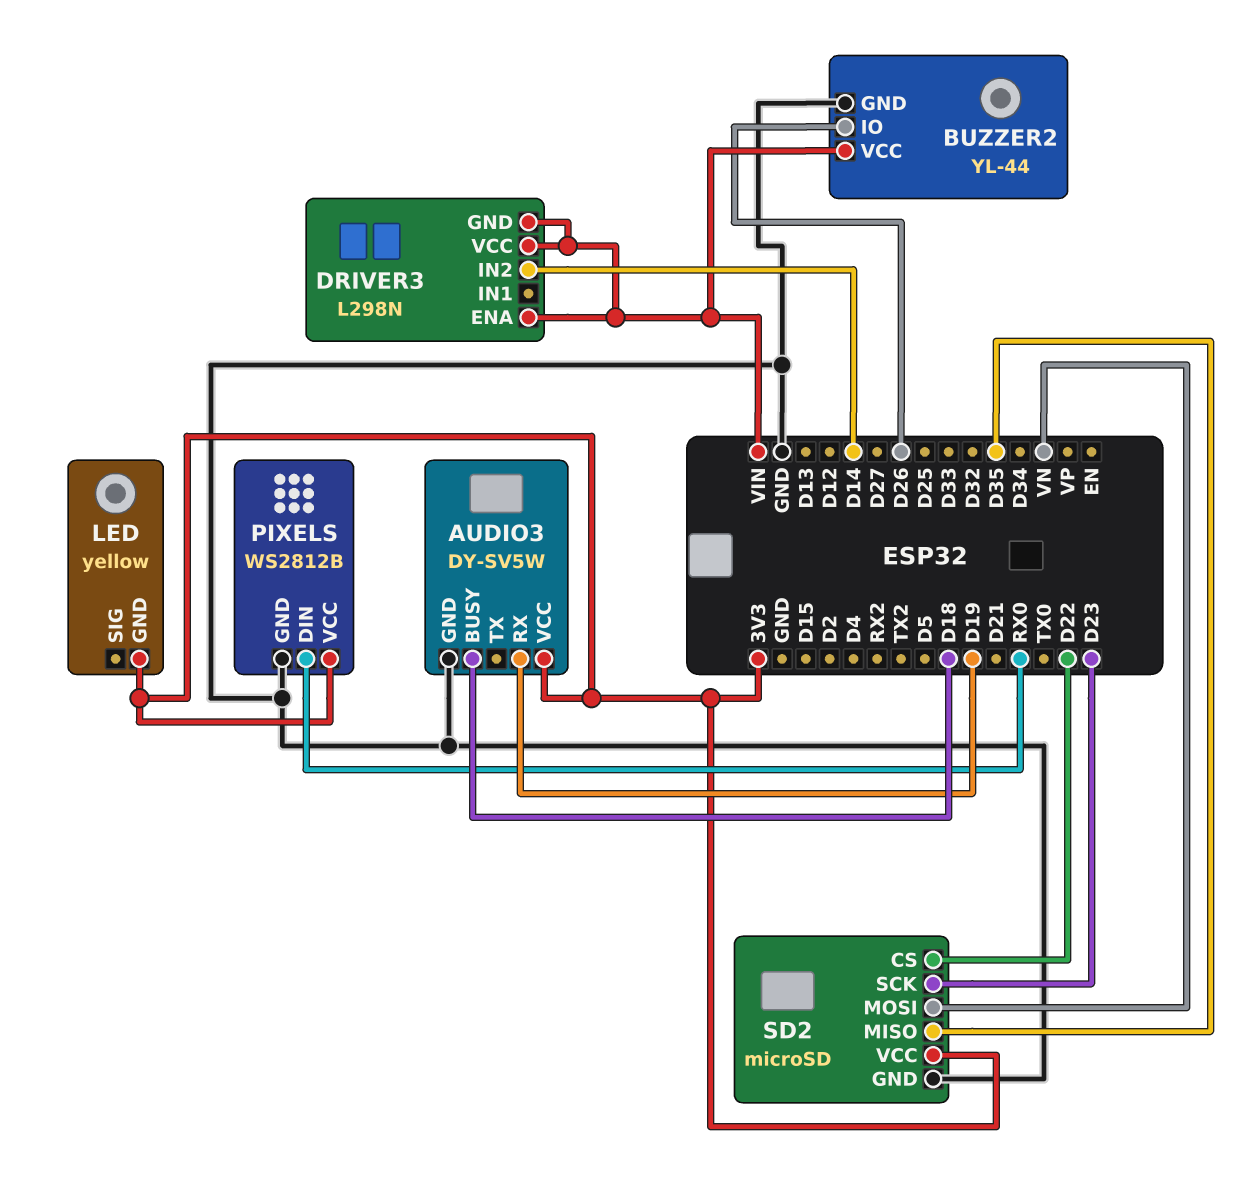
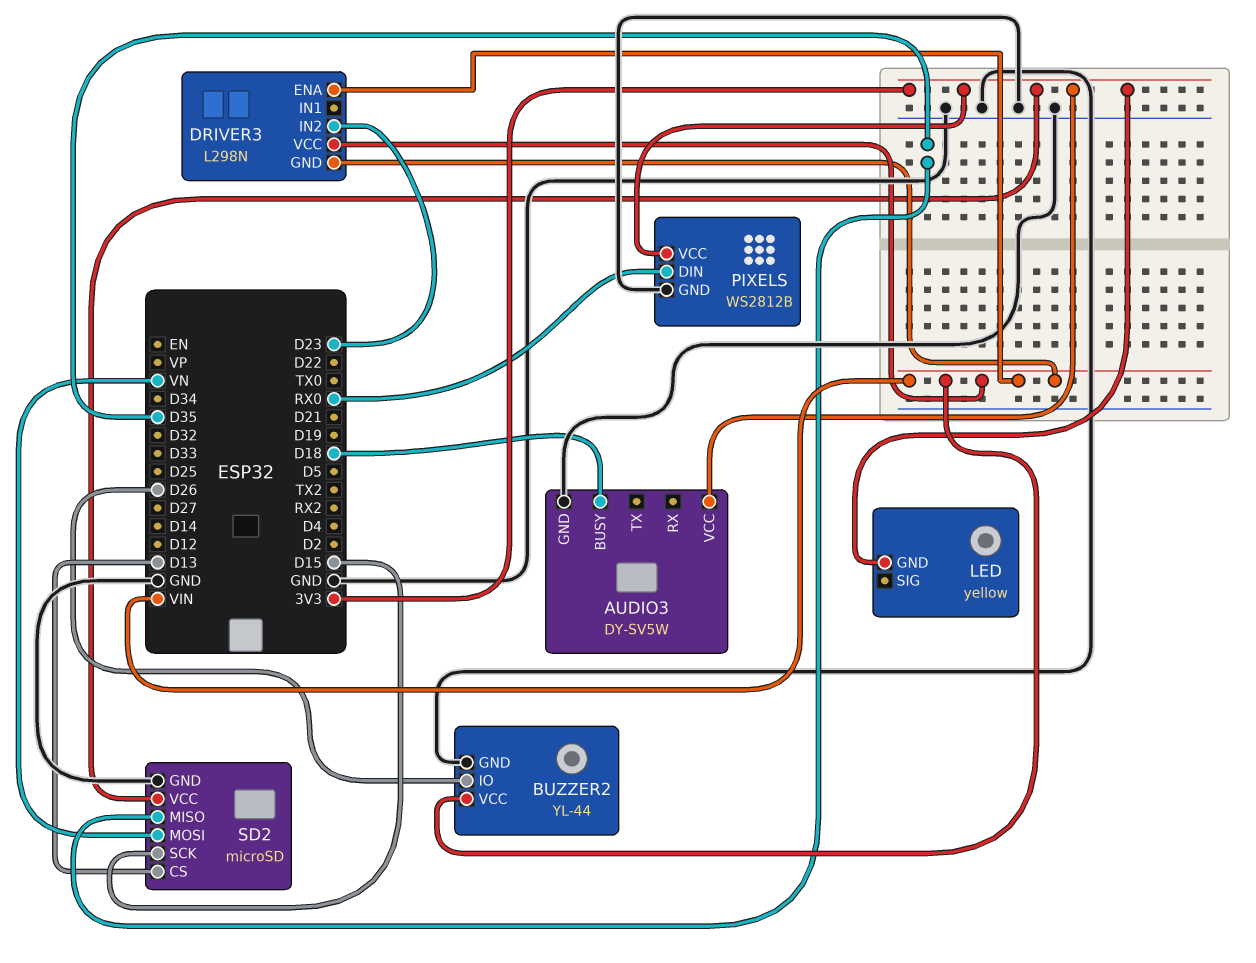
AUDIO3 pin RX: D19 -> none
DRIVER3 pin IN2: D14 -> D23
SD2 pin CS: D22 -> D13
SD2 pin SCK: D23 -> D15

